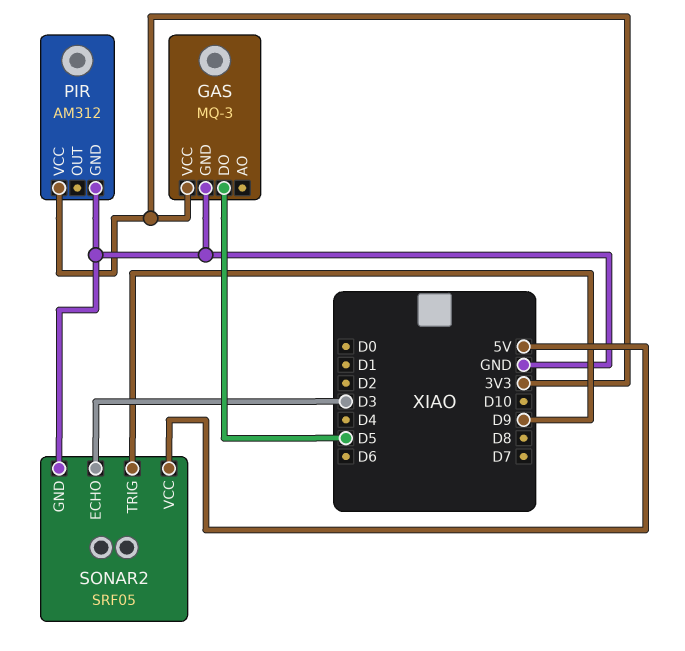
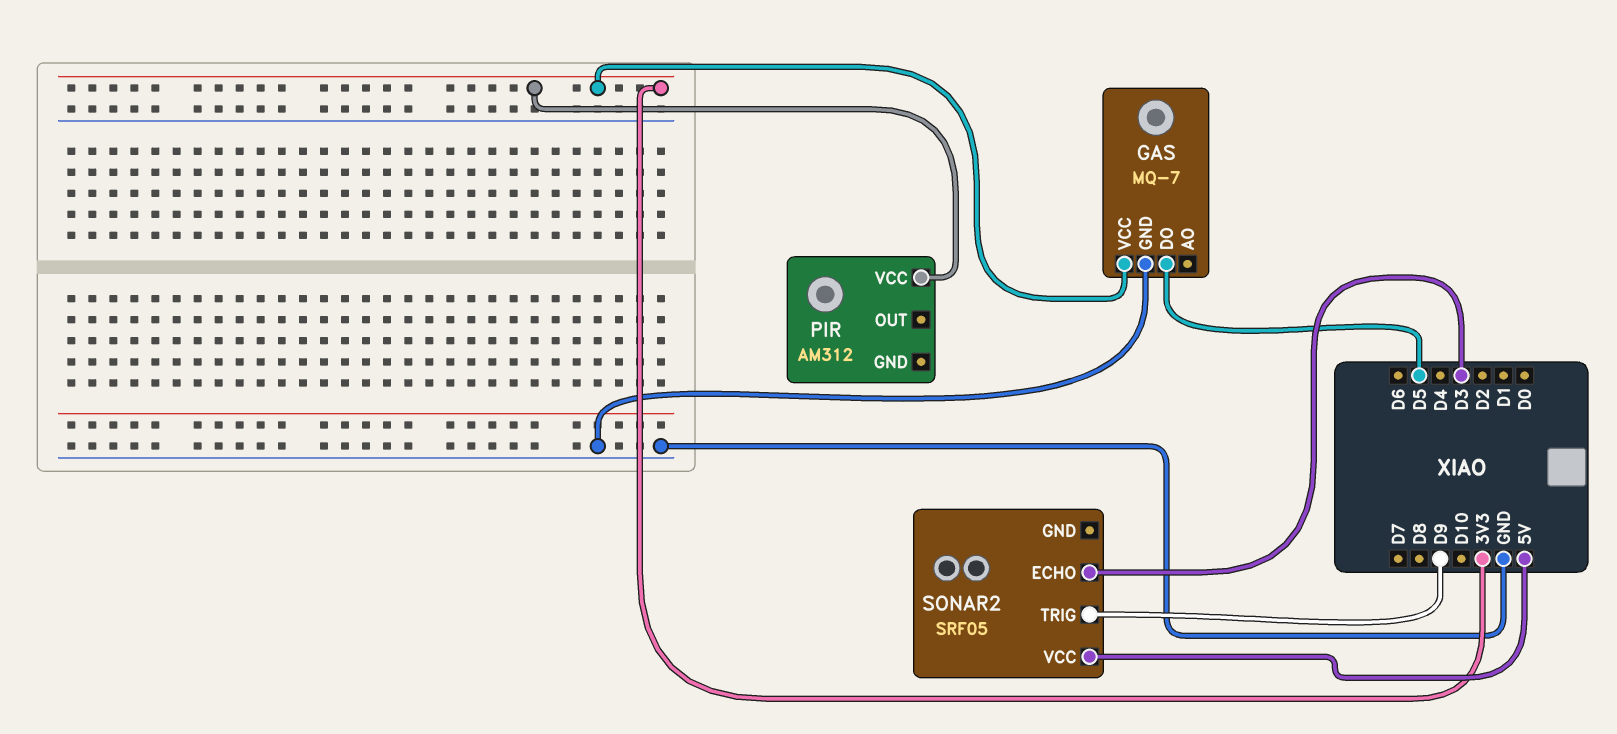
GAS: MQ-3 -> MQ-7
PIR pin GND: GND -> none
SONAR2 pin GND: GND -> none

